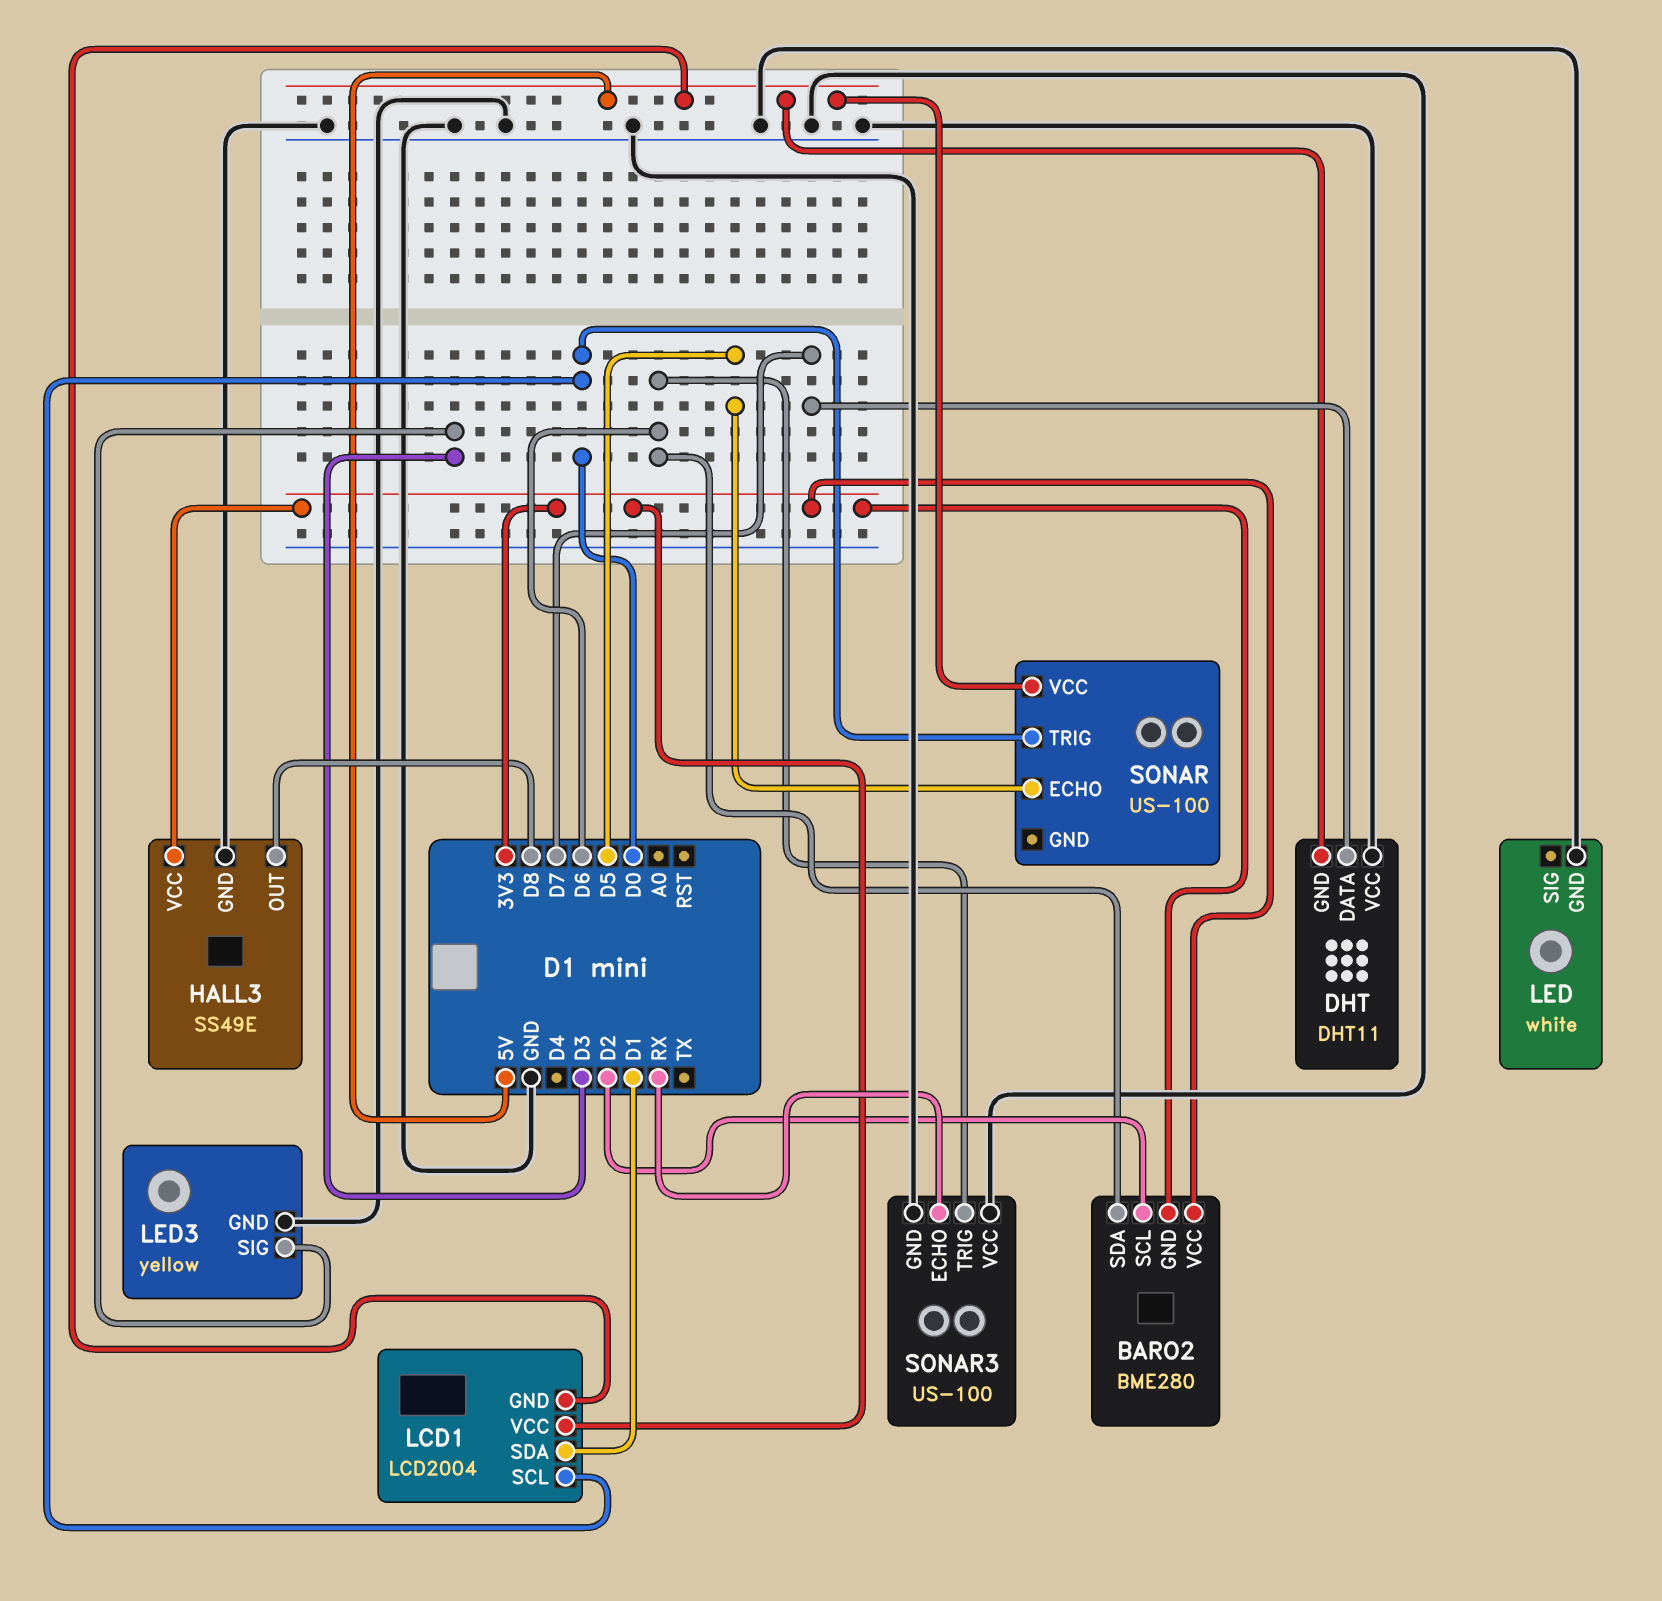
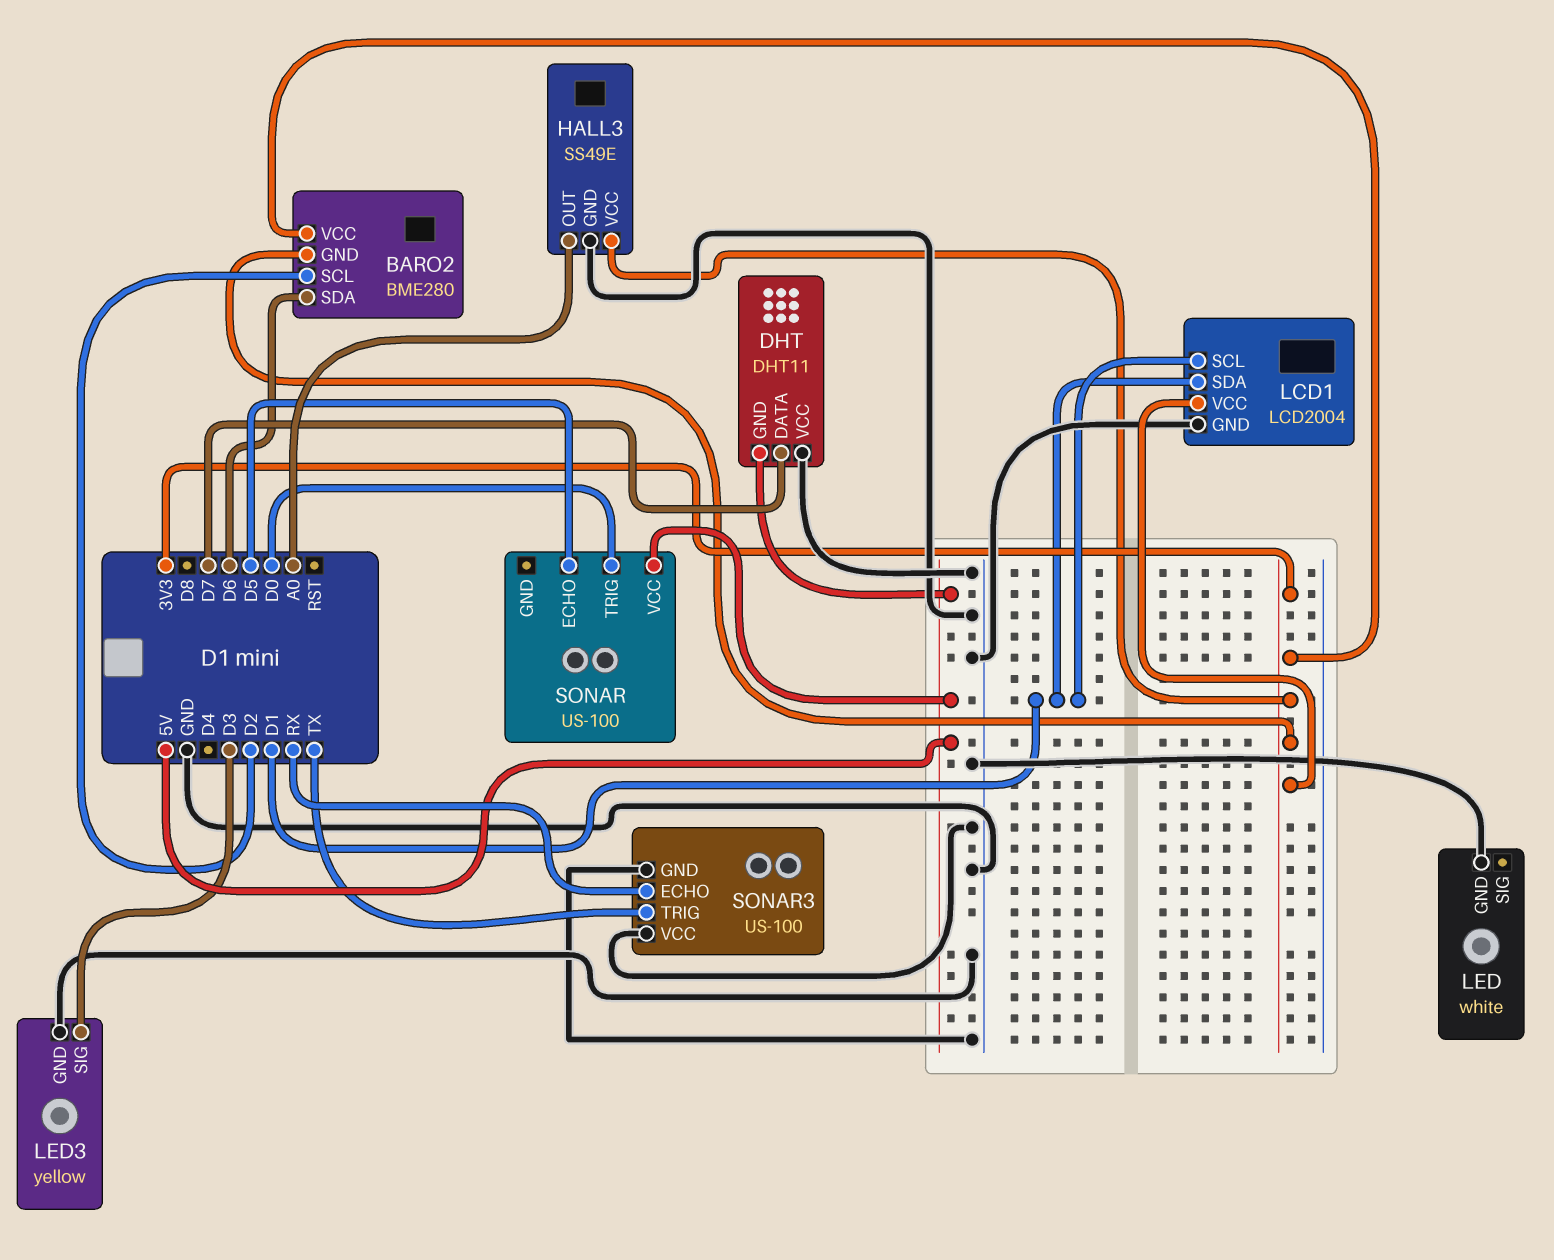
HALL3 pin OUT: D8 -> A0
LCD1 pin GND: 5V -> GND
LCD1 pin SCL: D0 -> D1
SONAR3 pin TRIG: D6 -> TX

